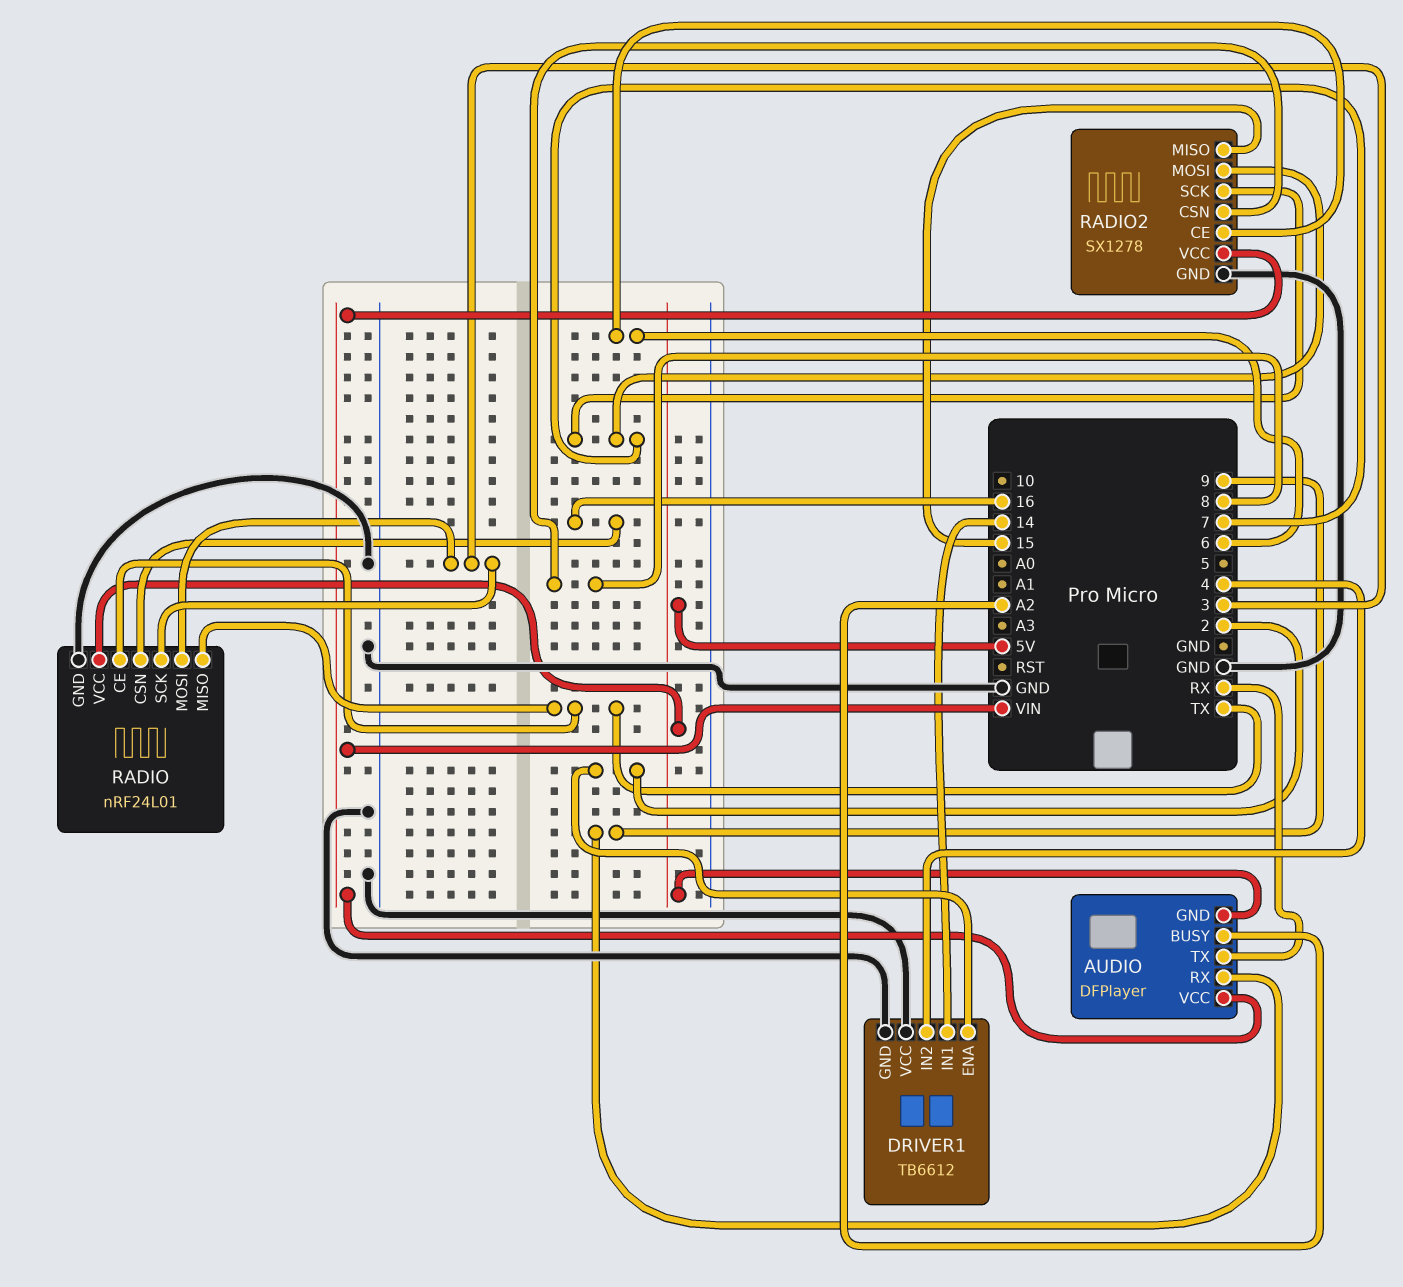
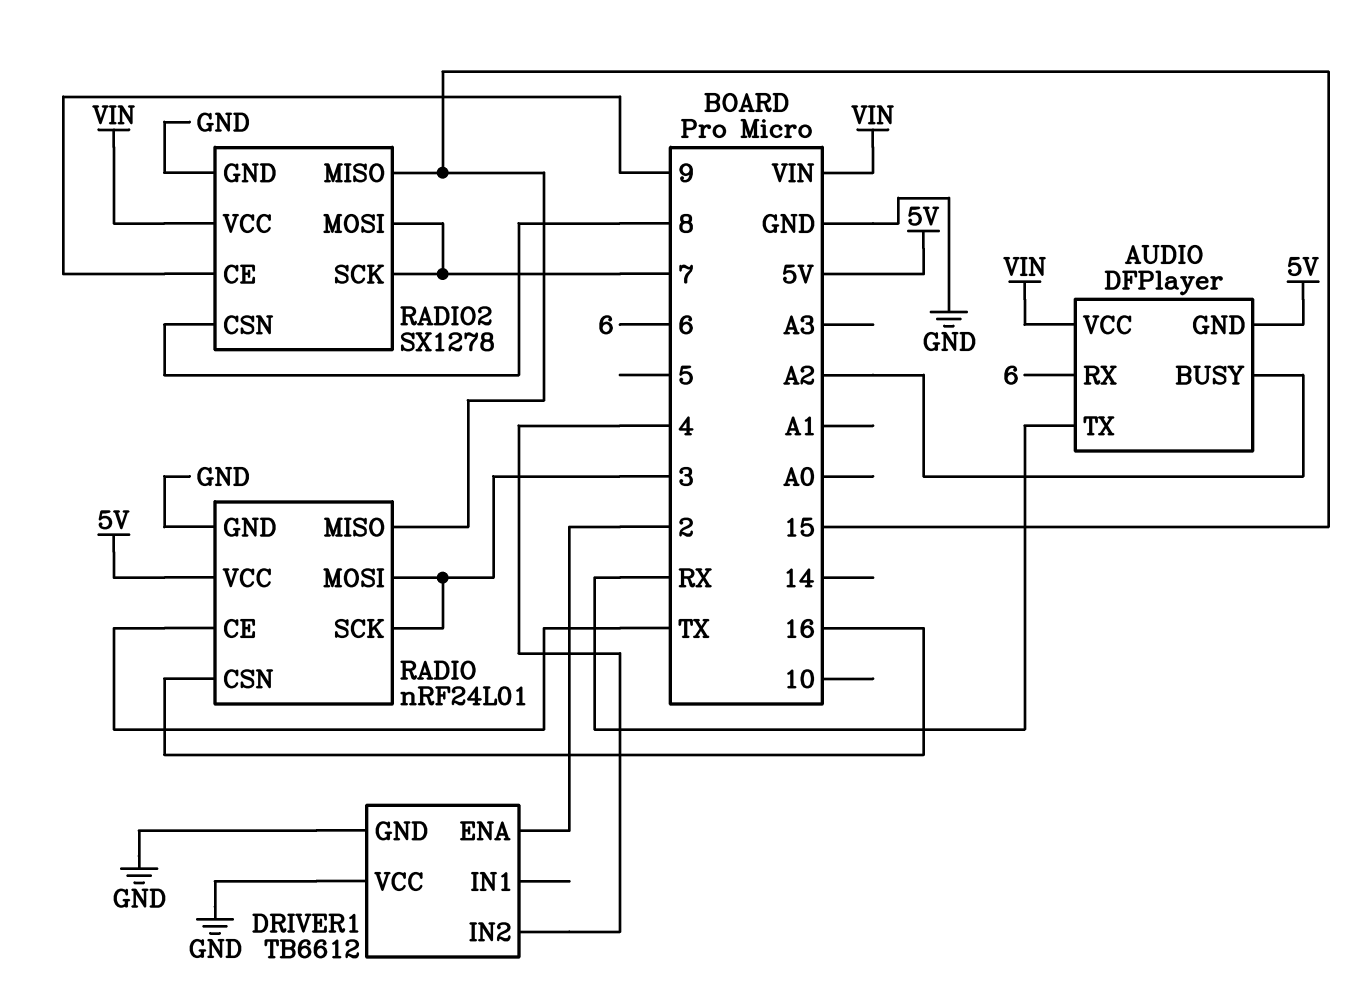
AUDIO pin RX: 9 -> 6
DRIVER1 pin IN1: 14 -> none
RADIO pin MISO: TX -> 15
RADIO2 pin CE: 6 -> 9

